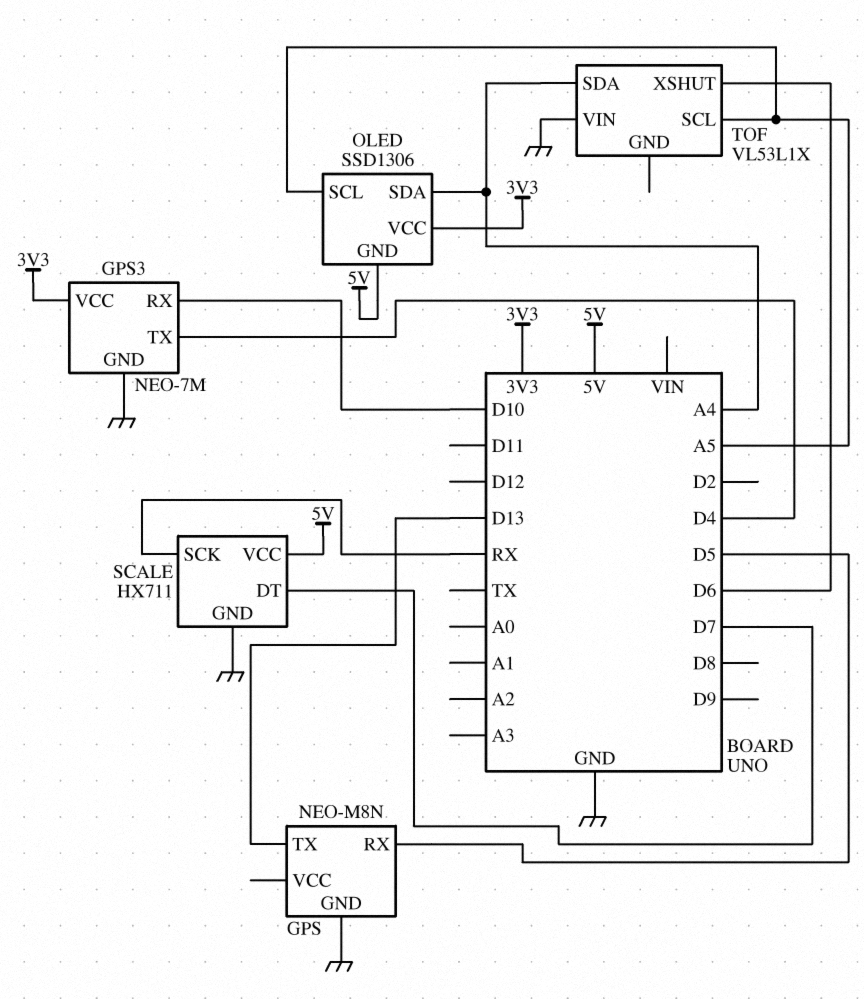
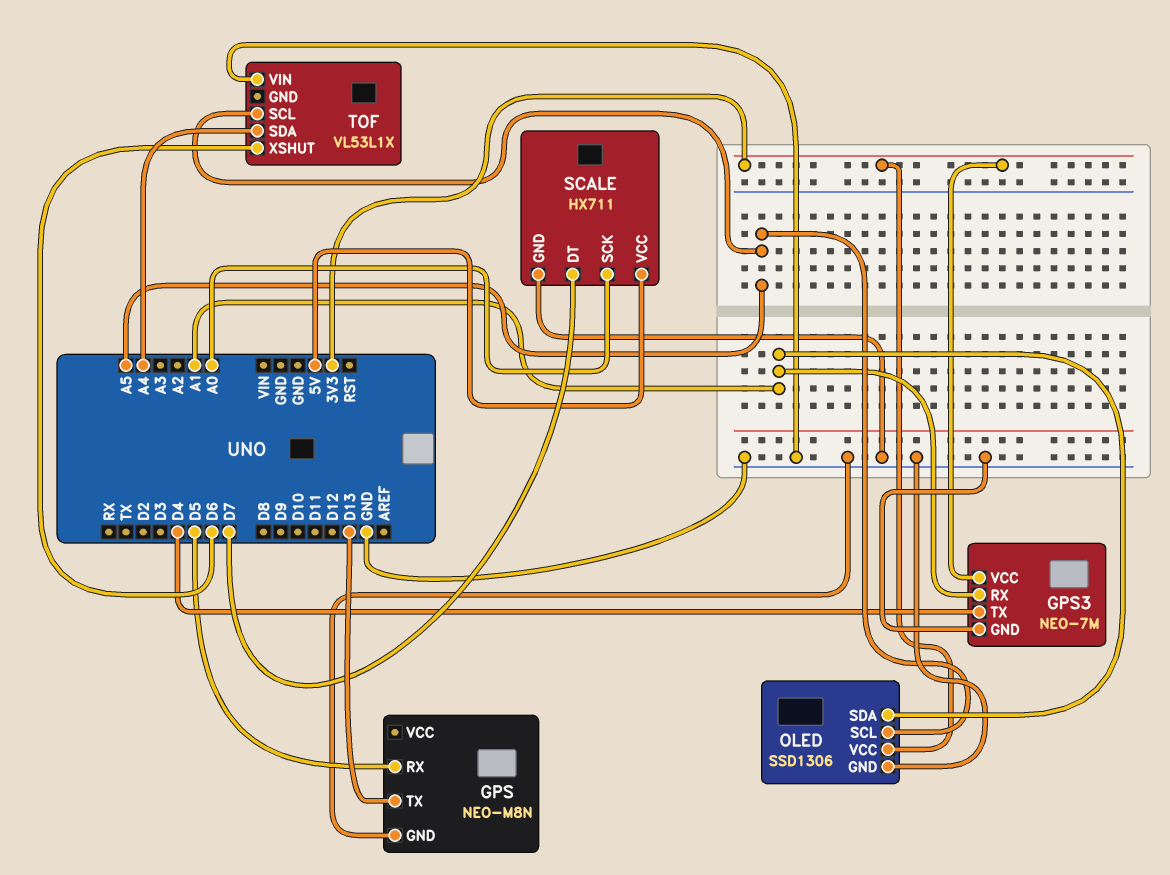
GPS3 pin RX: D10 -> A1
OLED pin GND: 5V -> GND
OLED pin SDA: A4 -> A1
SCALE pin SCK: RX -> A0

